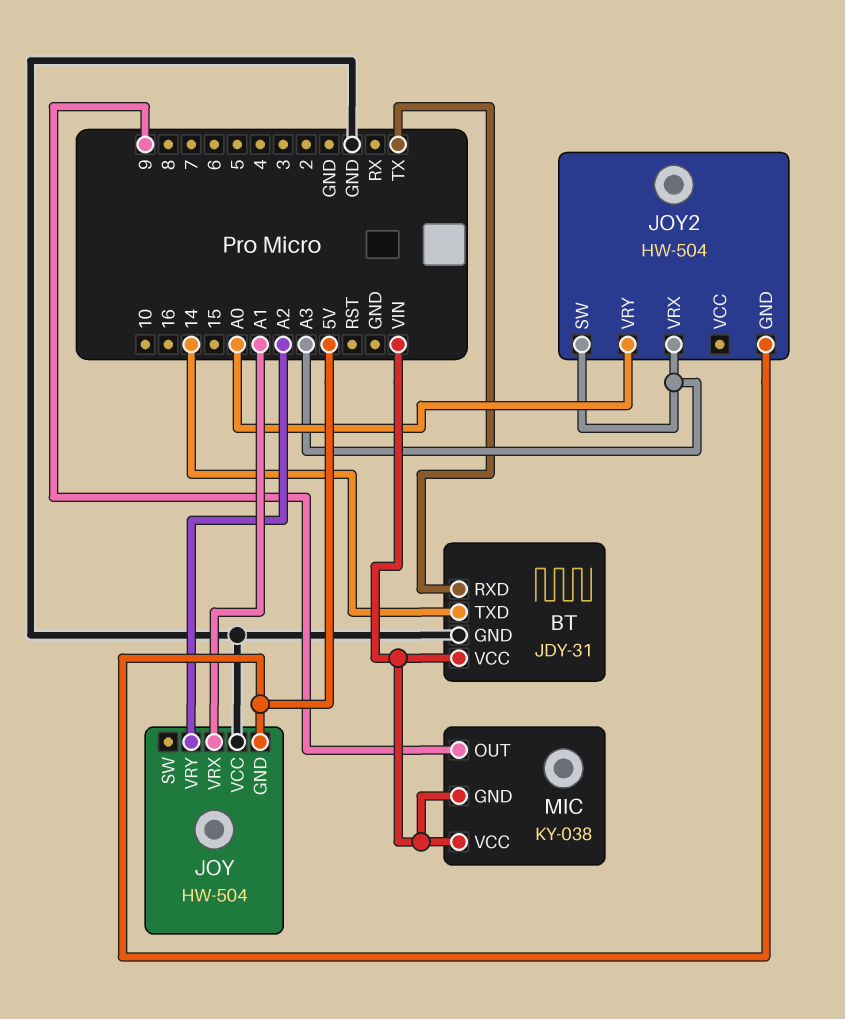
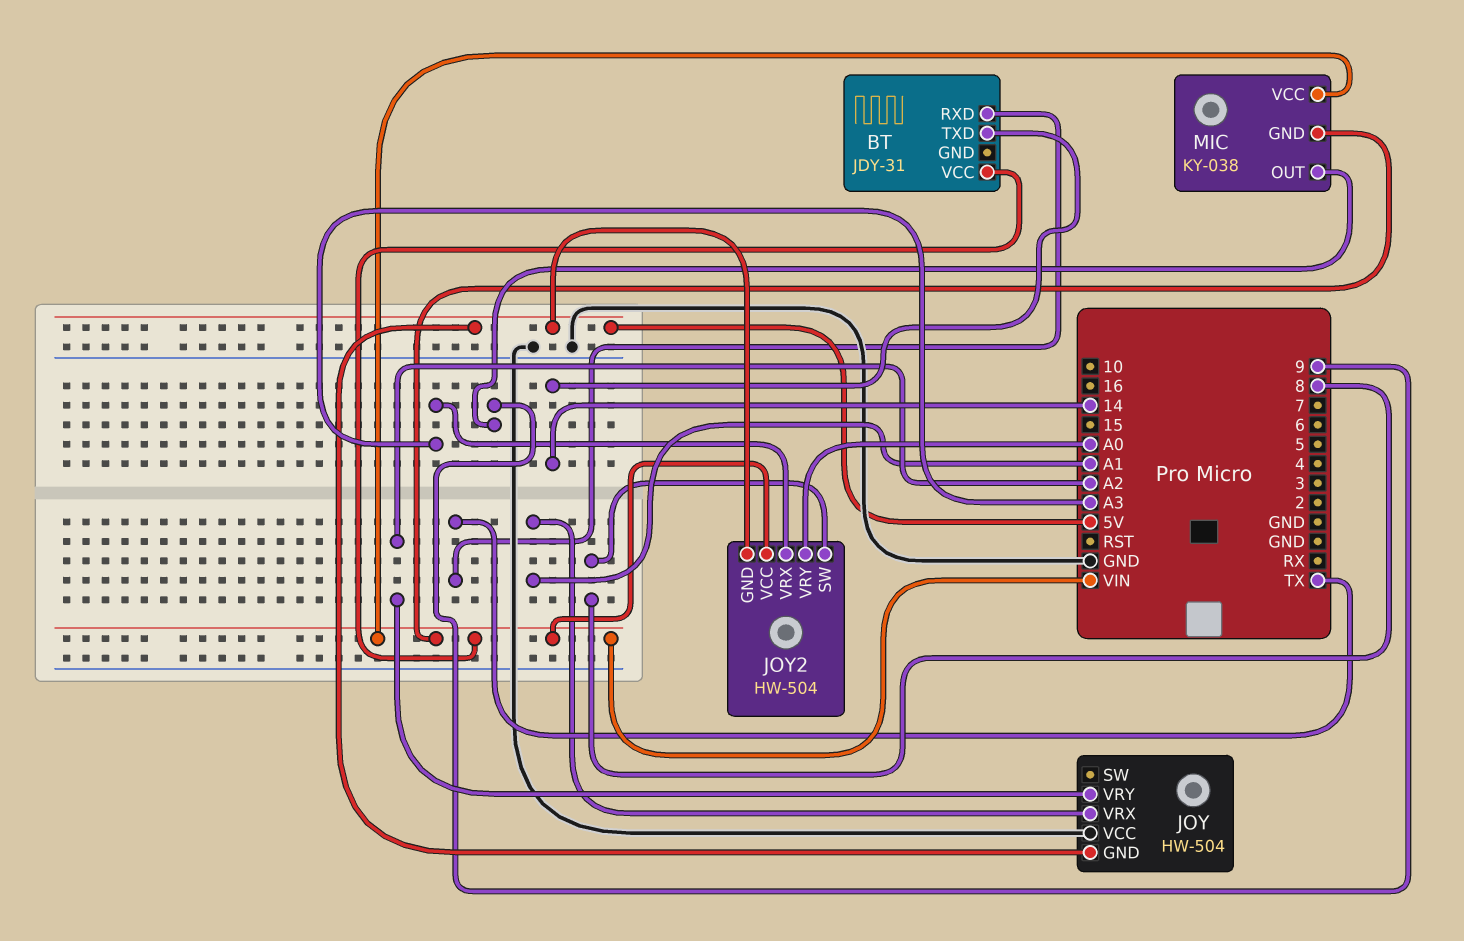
BT pin GND: GND -> none
JOY2 pin SW: A3 -> 8
JOY2 pin VCC: none -> VIN

